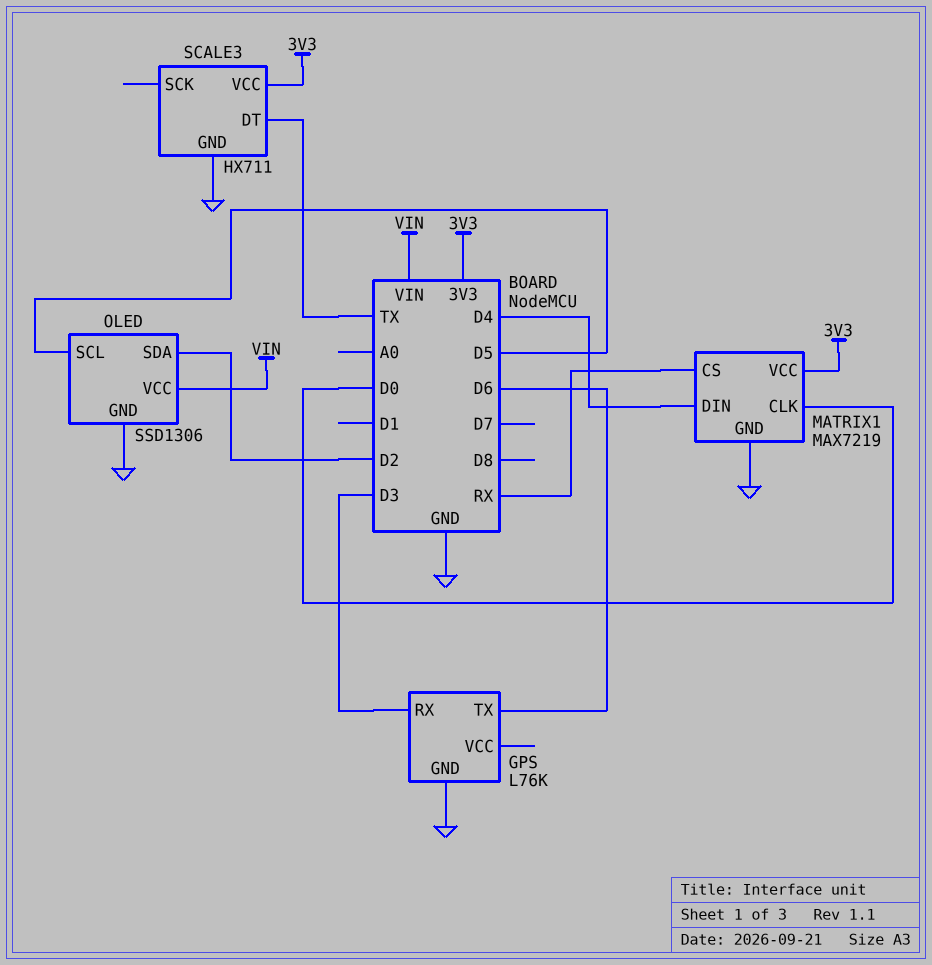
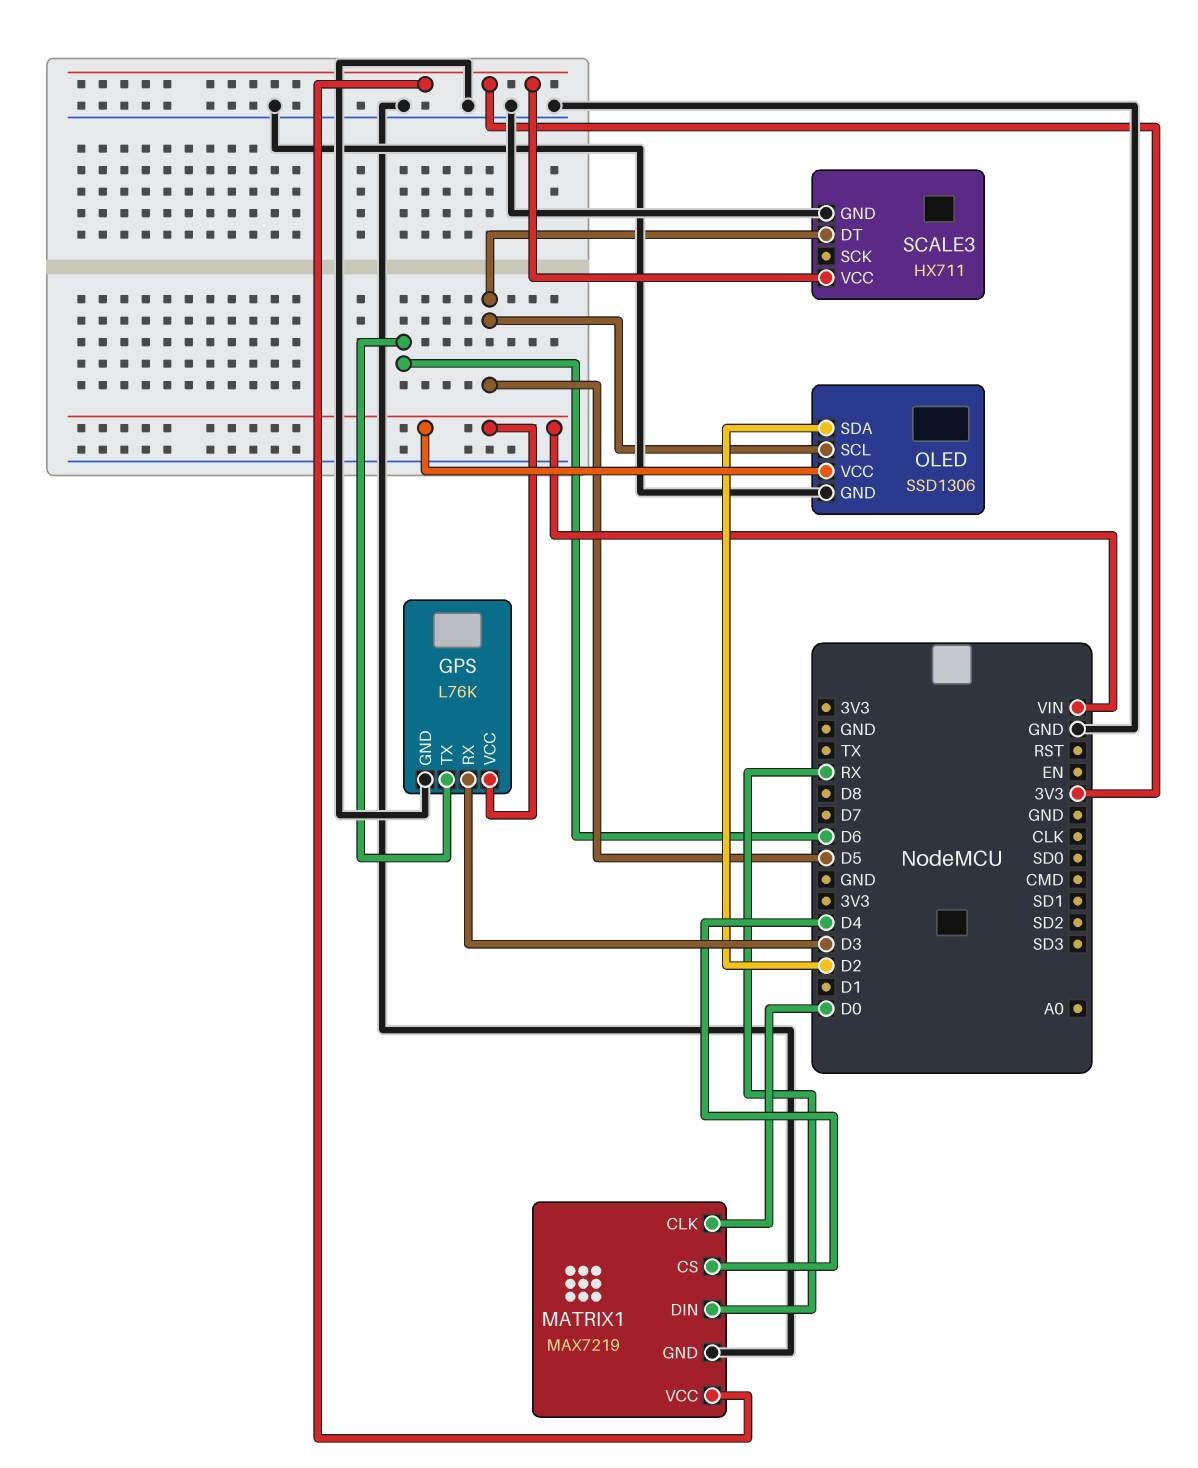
GPS pin VCC: none -> VIN
MATRIX1 pin CS: RX -> D4
MATRIX1 pin DIN: D4 -> RX
SCALE3 pin DT: TX -> D5

